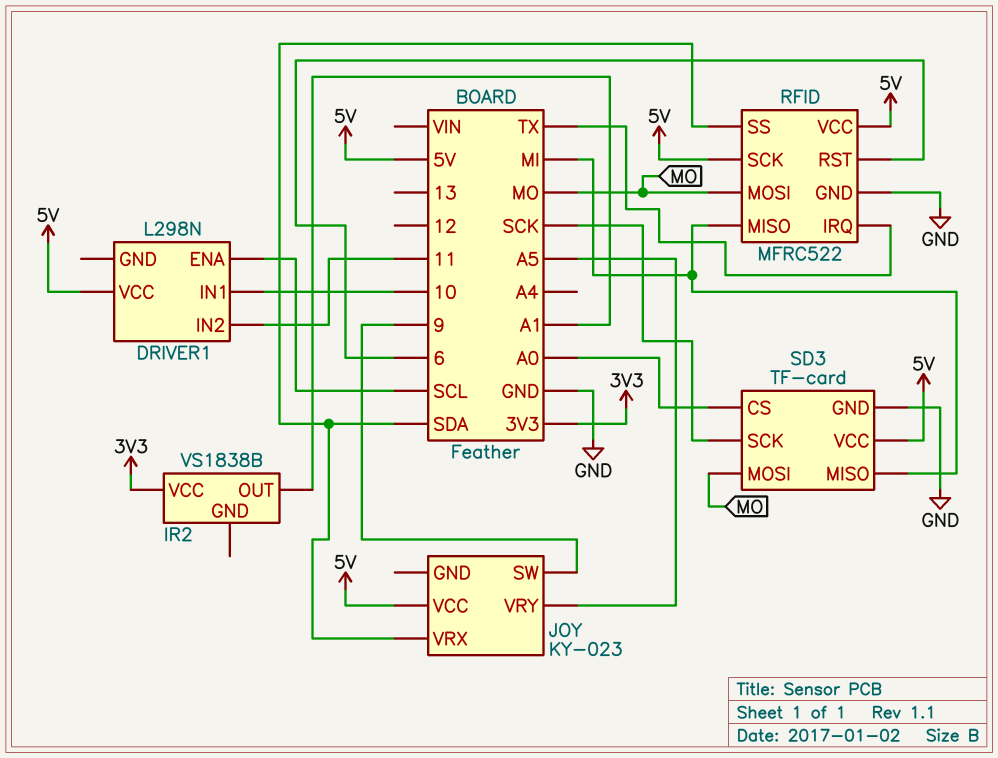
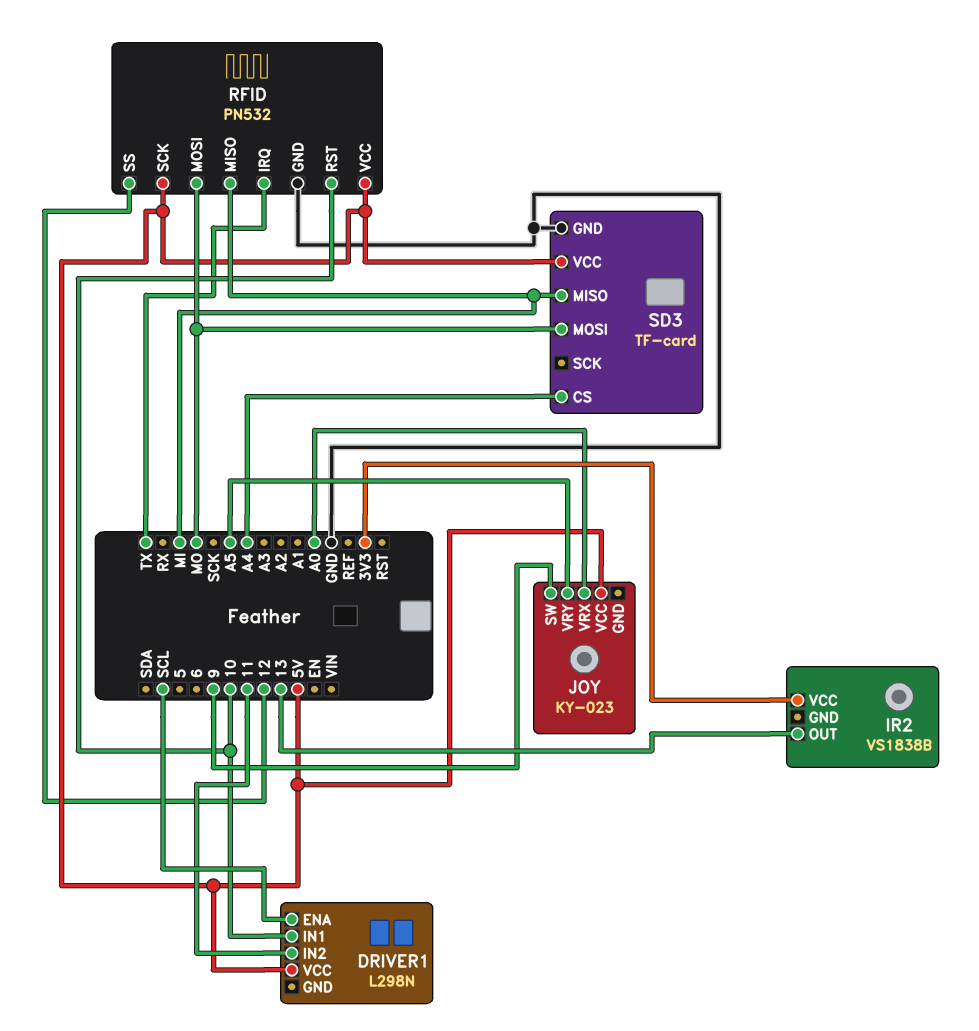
IR2 pin OUT: A1 -> 13
JOY pin VRX: SDA -> A0
RFID: MFRC522 -> PN532
RFID pin RST: 6 -> 10
RFID pin SS: SDA -> 12
SD3 pin CS: A0 -> A4
SD3 pin SCK: SCK -> none

